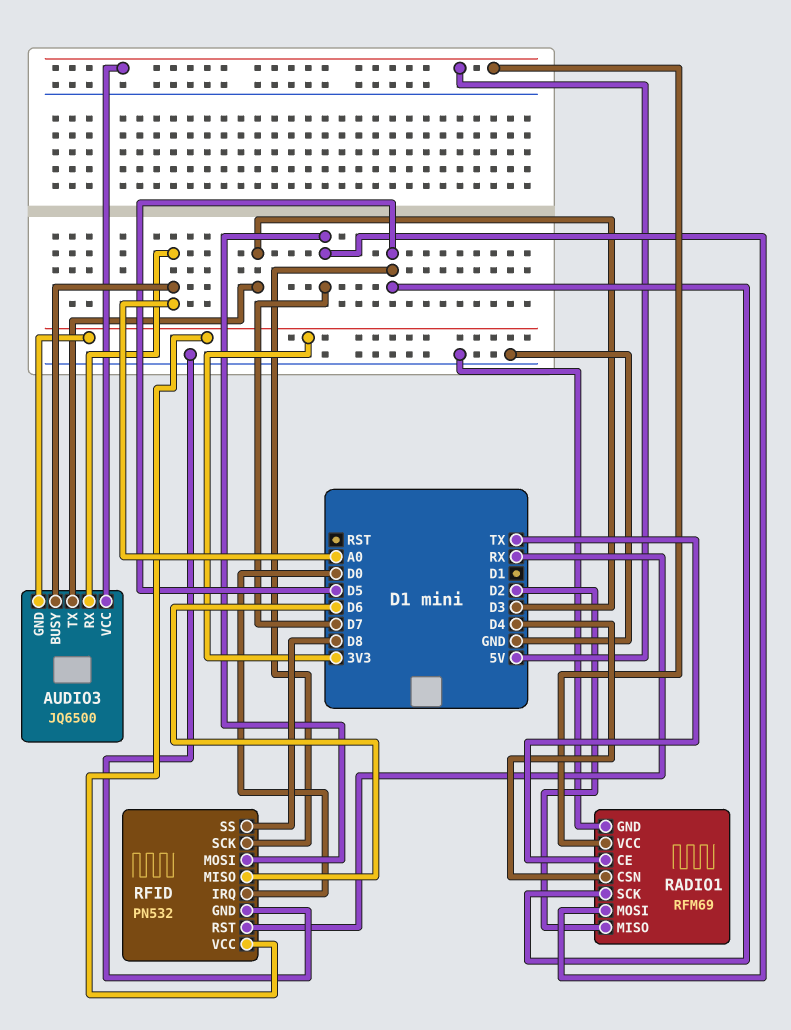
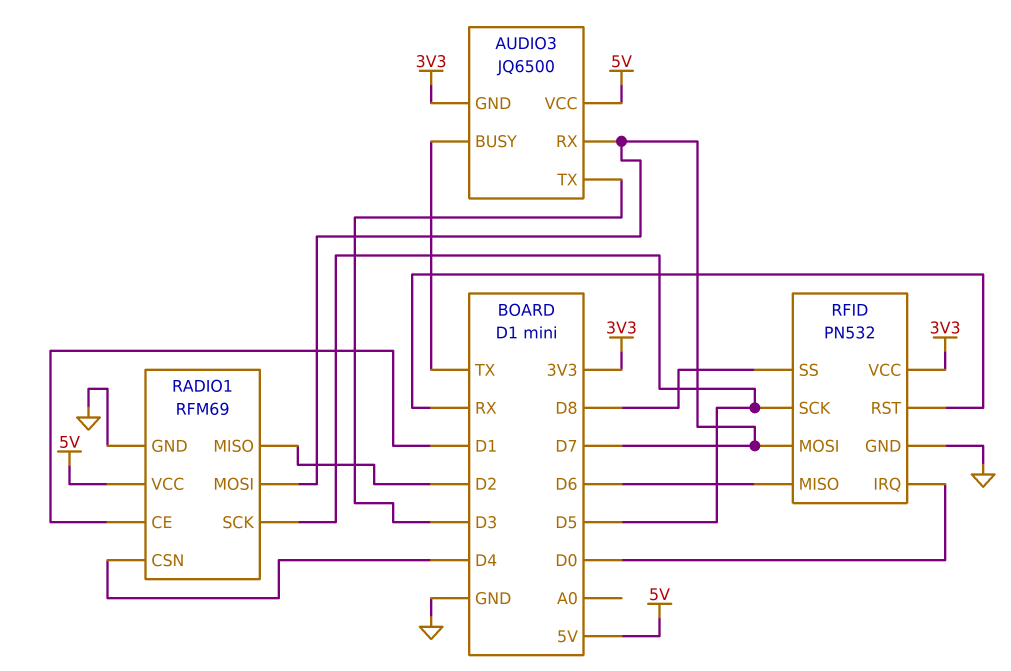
AUDIO3 pin BUSY: A0 -> TX
AUDIO3 pin RX: A0 -> D7
RADIO1 pin CE: TX -> D1

